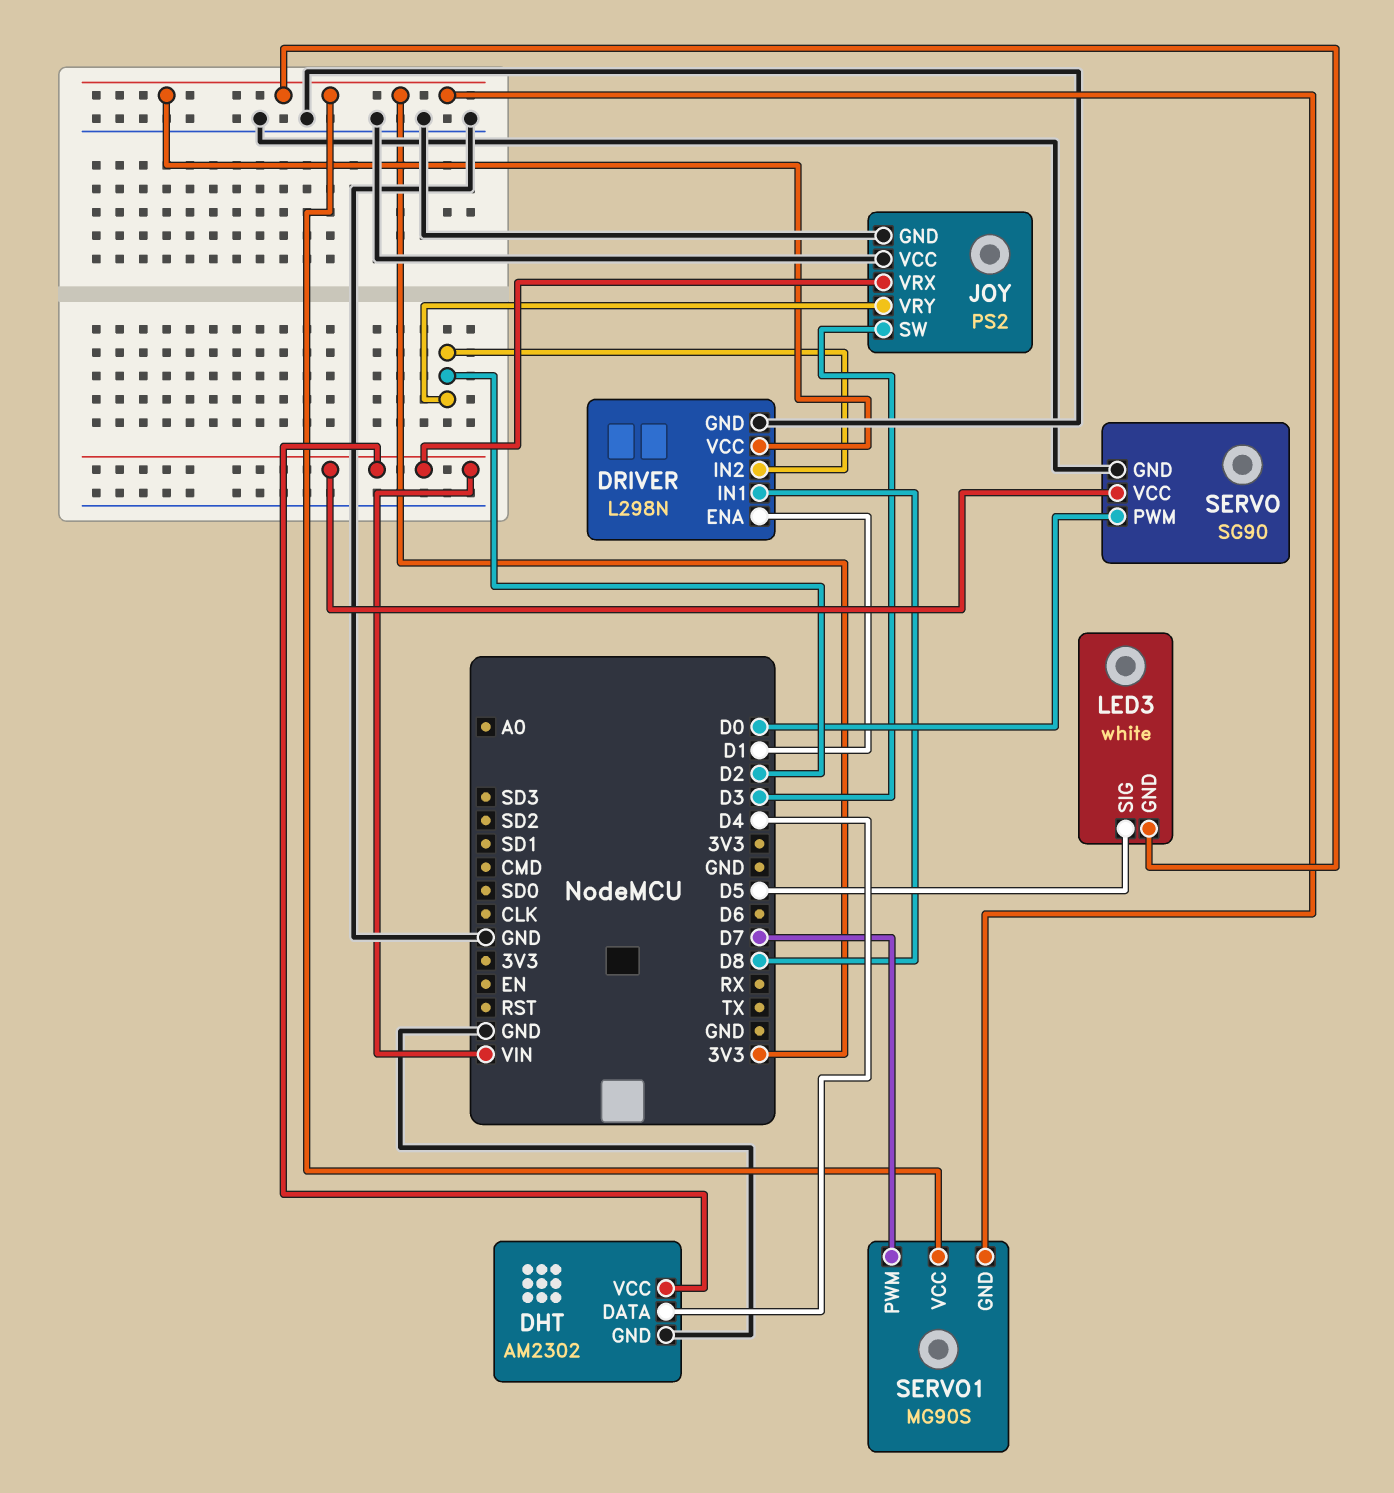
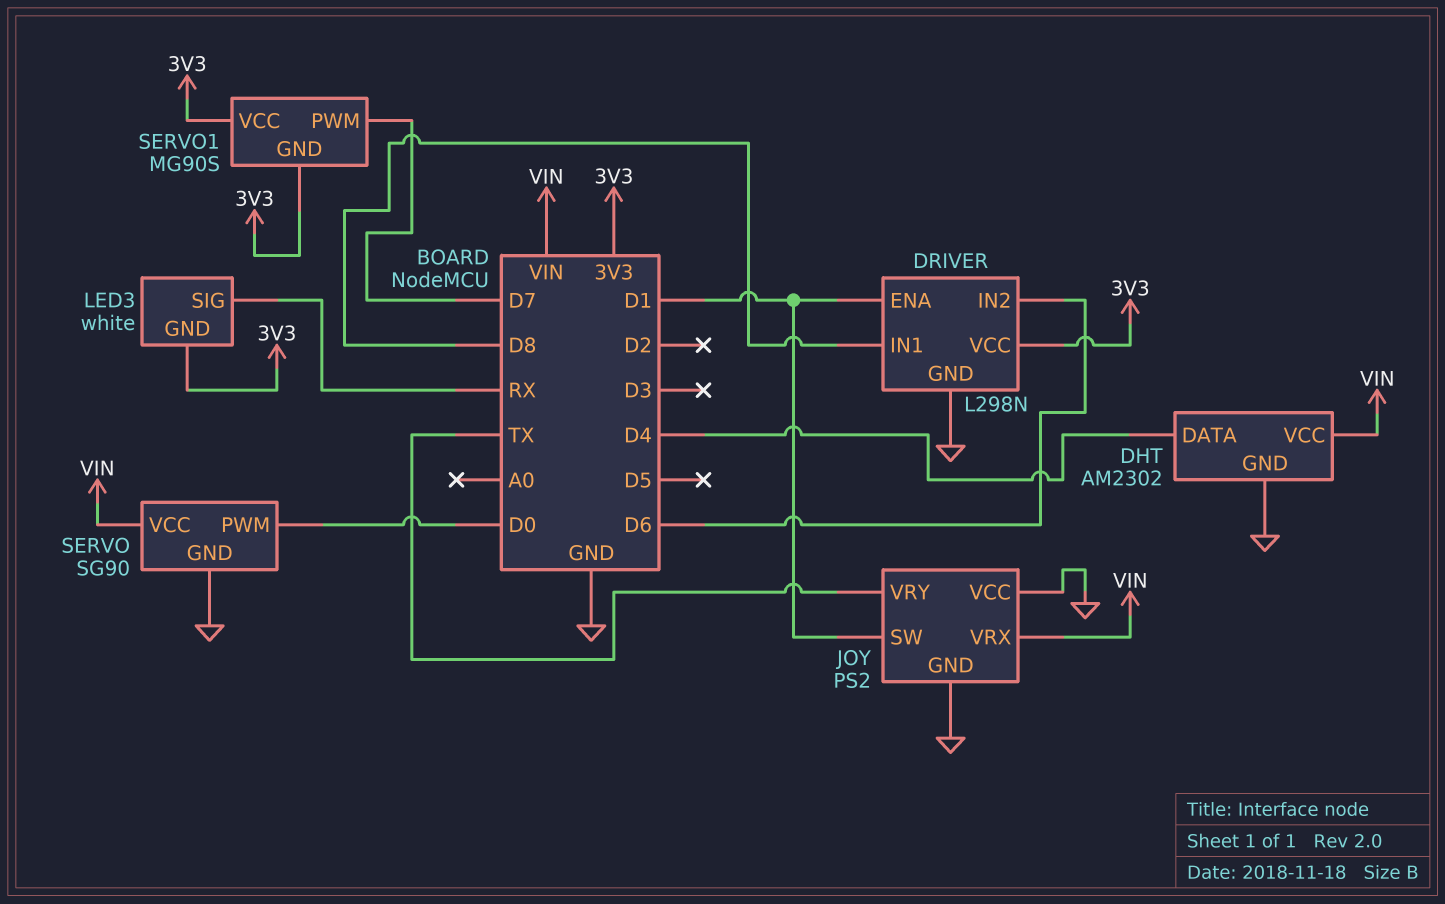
DRIVER pin IN2: D2 -> D6
JOY pin SW: D3 -> D1
JOY pin VRY: D2 -> TX
LED3 pin SIG: D5 -> RX

